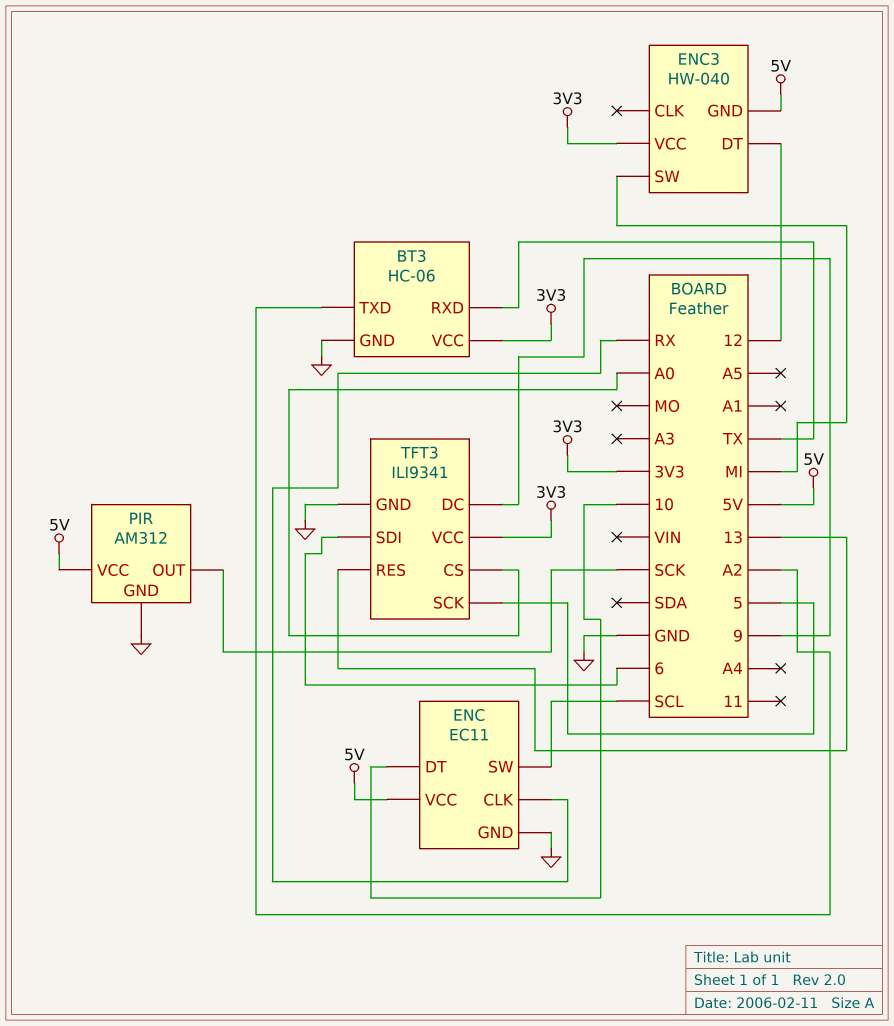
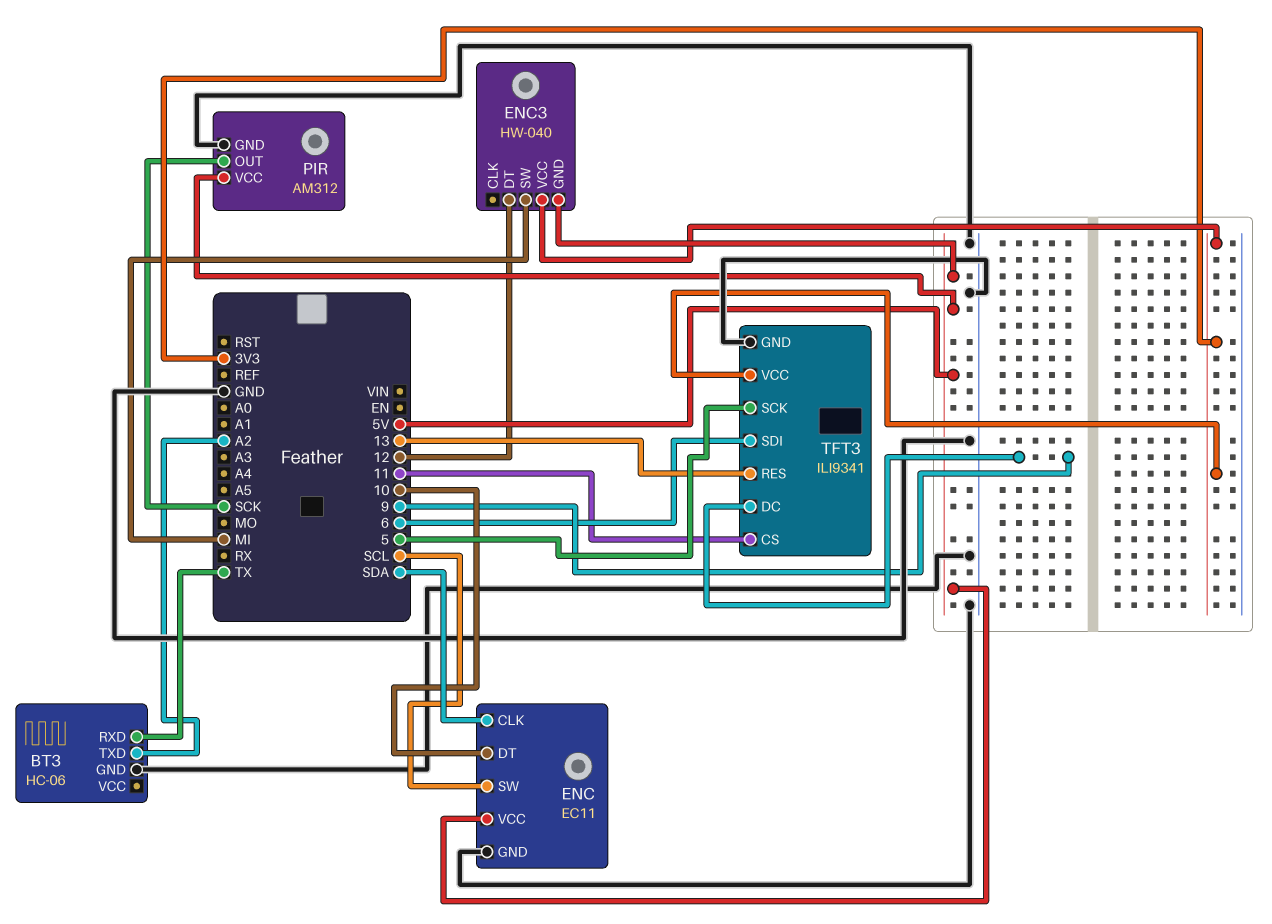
BT3 pin VCC: 3V3 -> none
ENC pin CLK: RX -> SDA
TFT3 pin CS: A0 -> 11

